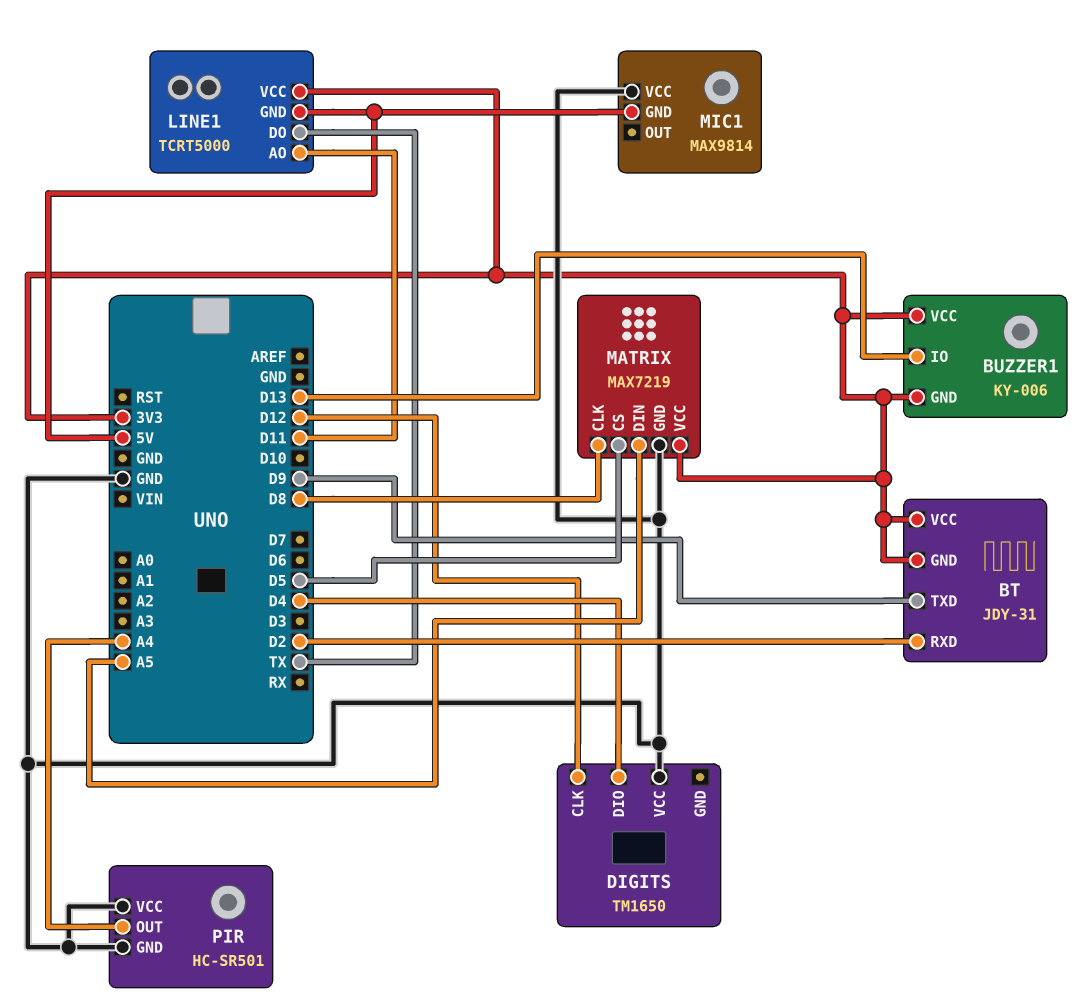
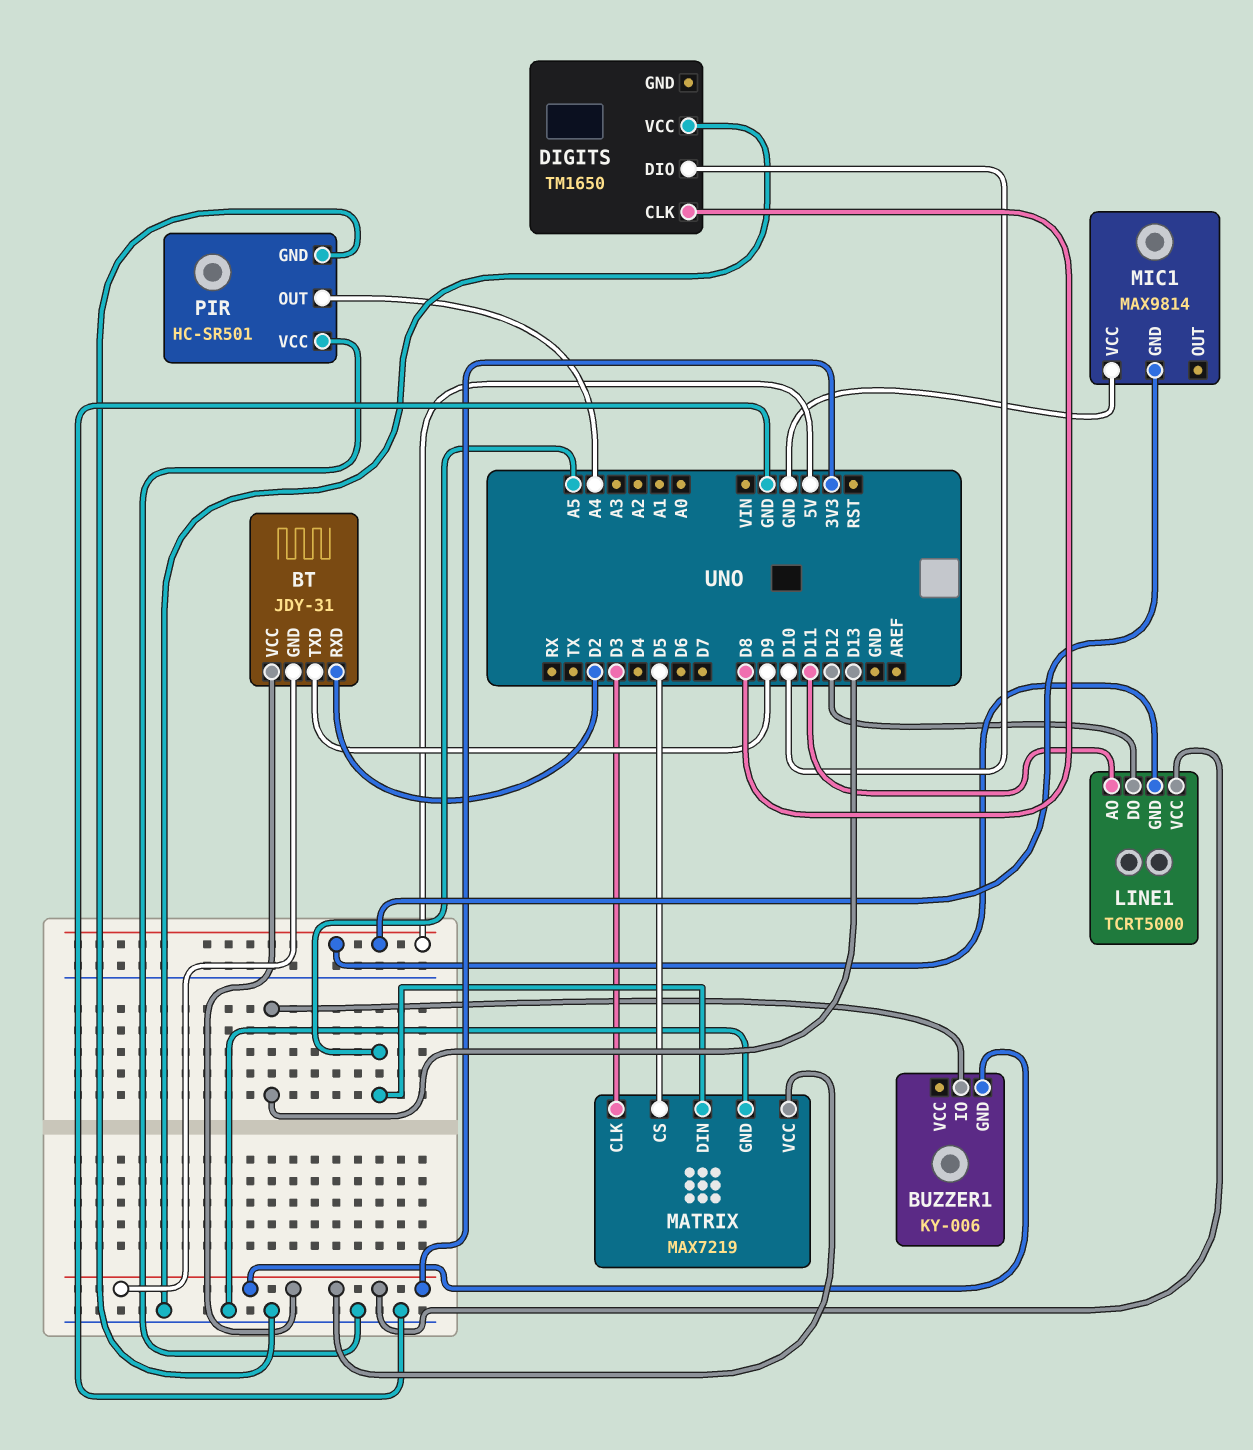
BUZZER1 pin VCC: 3V3 -> none
DIGITS pin CLK: D12 -> D8
DIGITS pin DIO: D4 -> D10
LINE1 pin DO: TX -> D12
MATRIX pin CLK: D8 -> D3

